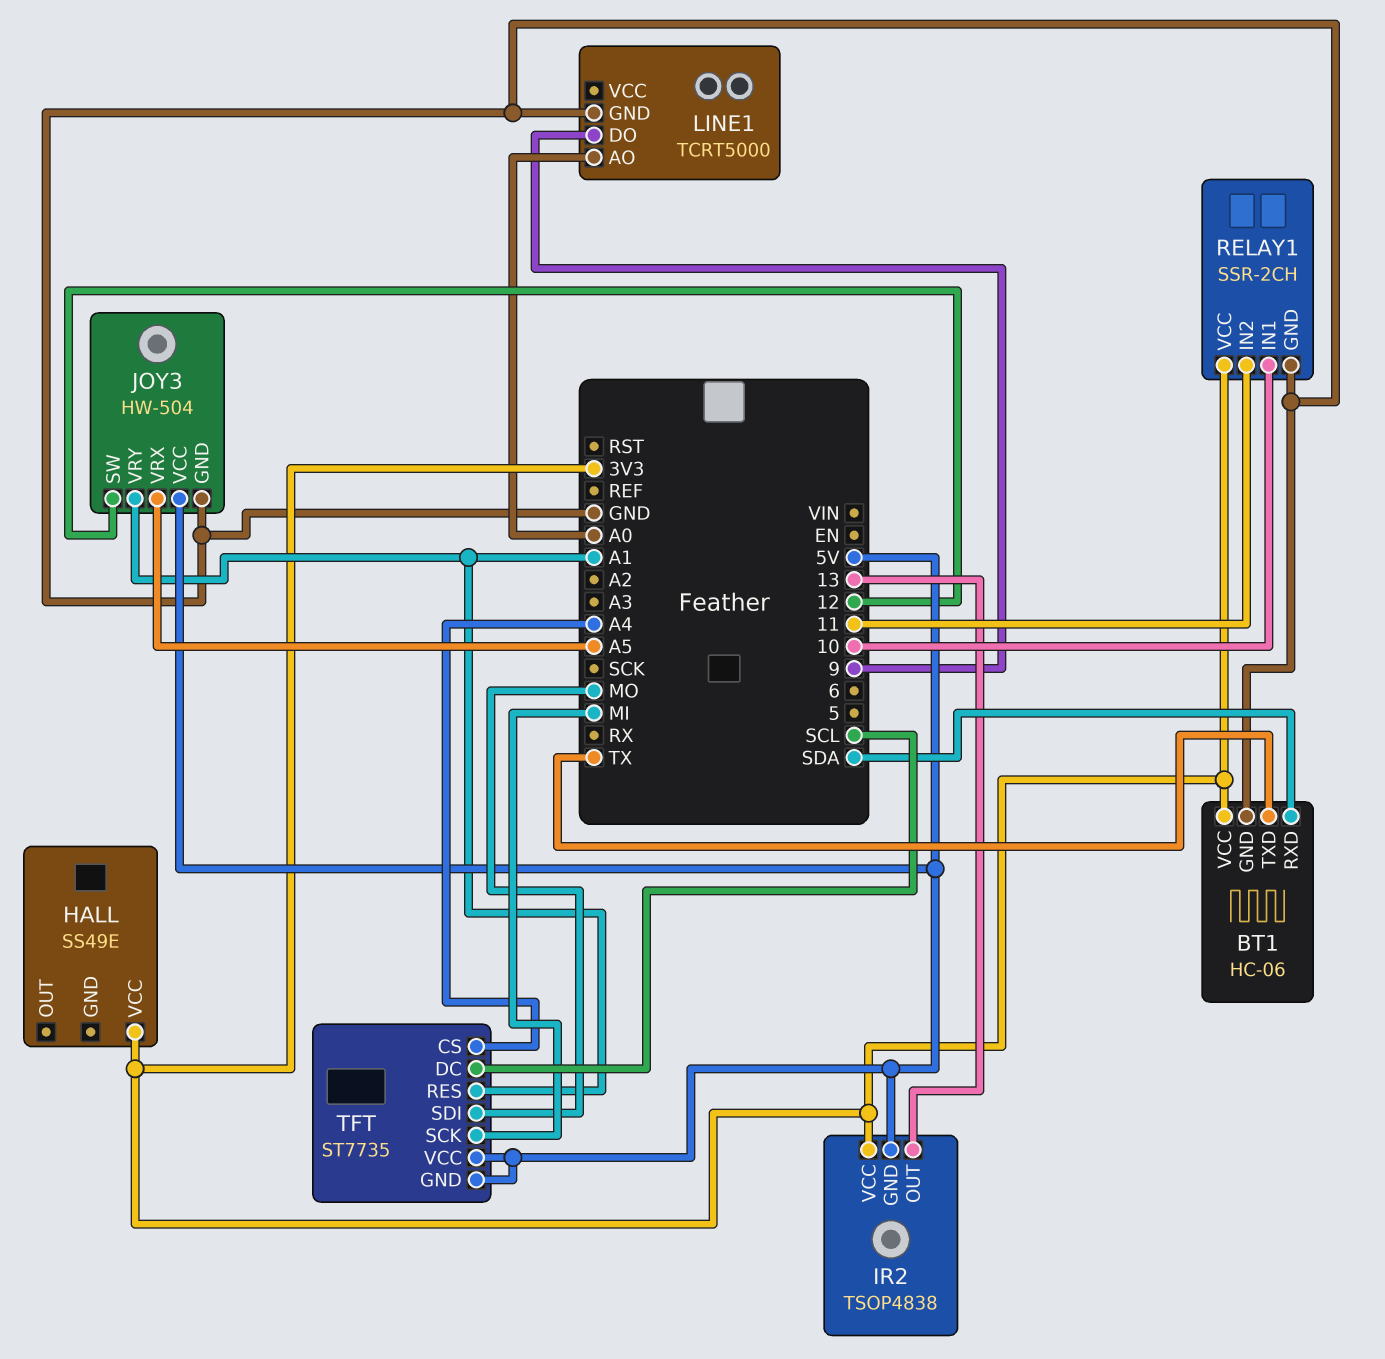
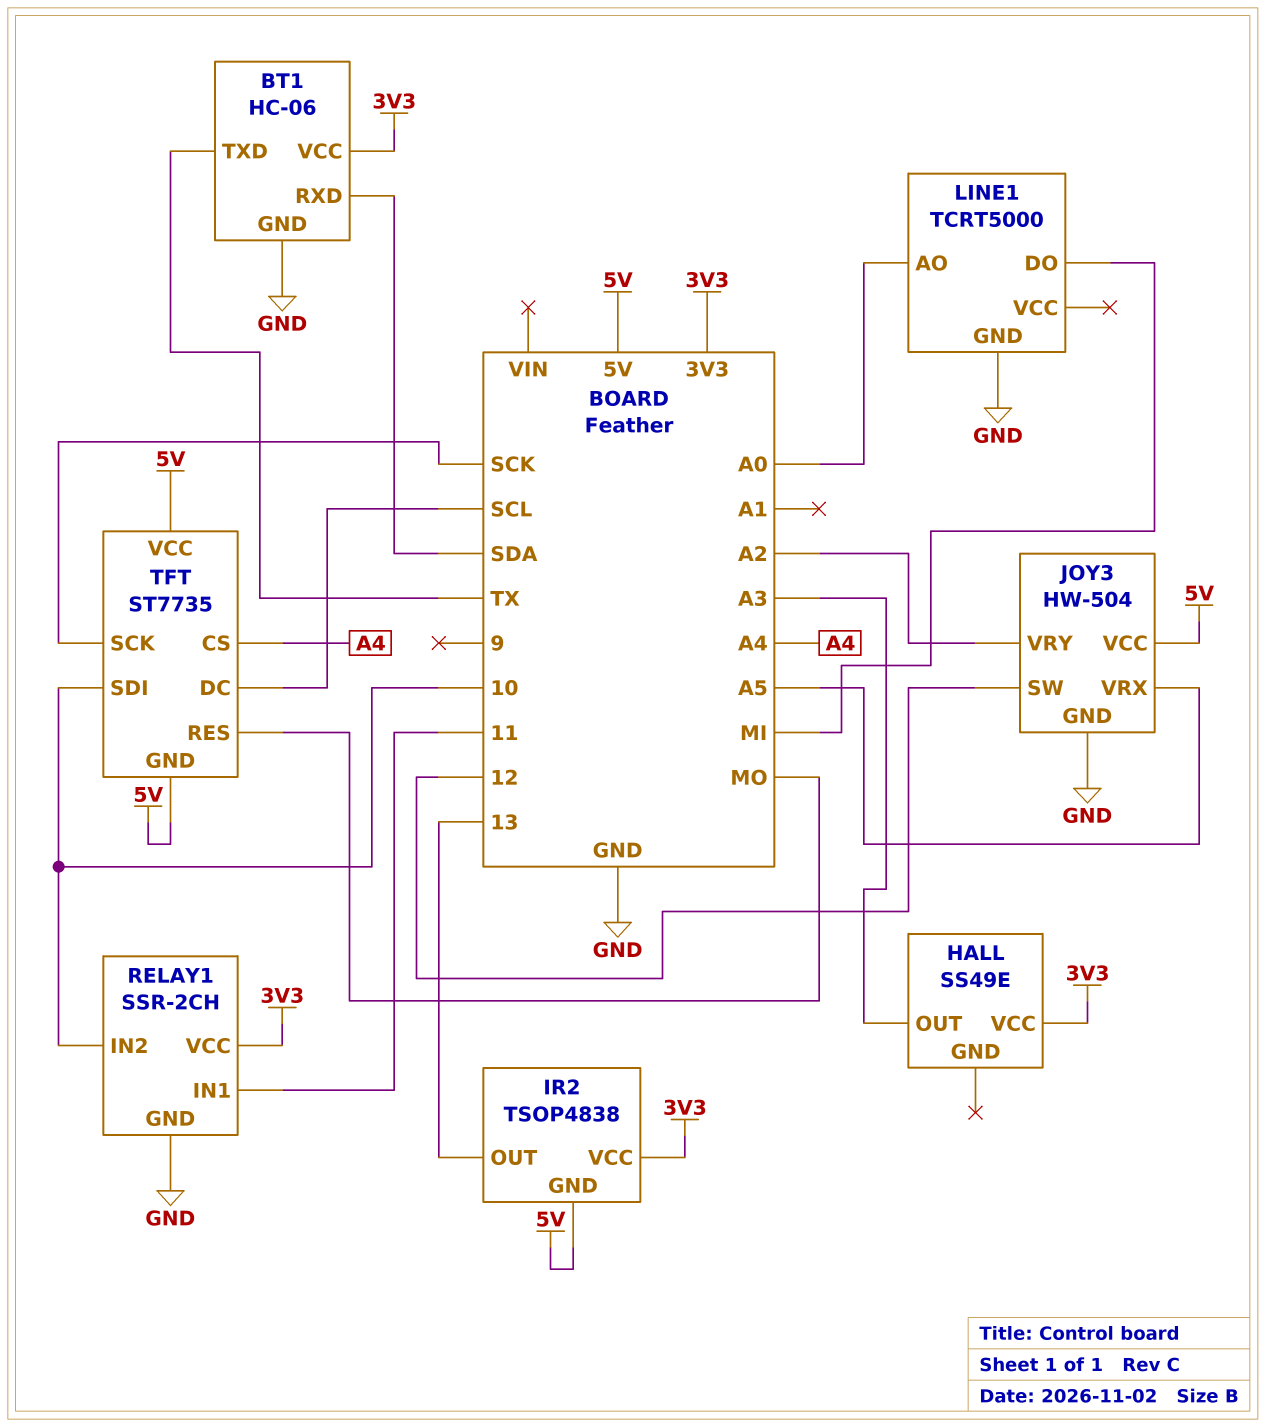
HALL pin OUT: none -> A3
JOY3 pin VRY: A1 -> A2
LINE1 pin DO: 9 -> MI
RELAY1 pin IN1: 10 -> 11
RELAY1 pin IN2: 11 -> 10
TFT pin RES: A1 -> MO
TFT pin SCK: MI -> SCK
TFT pin SDI: MO -> 10

